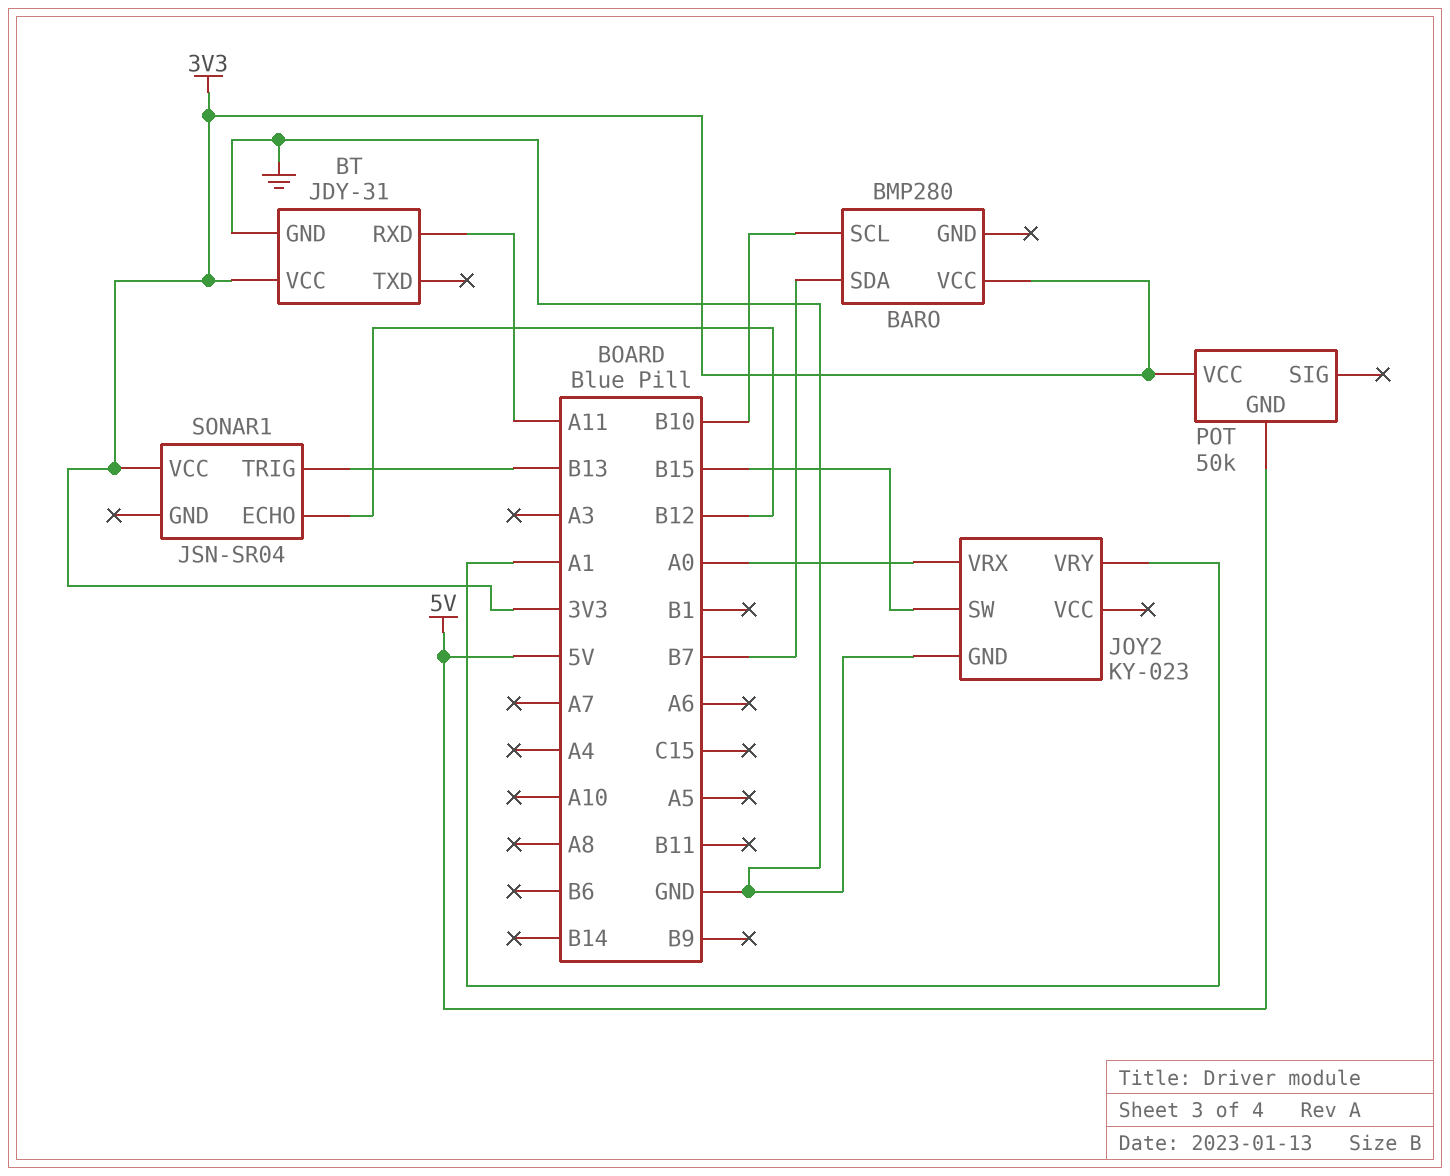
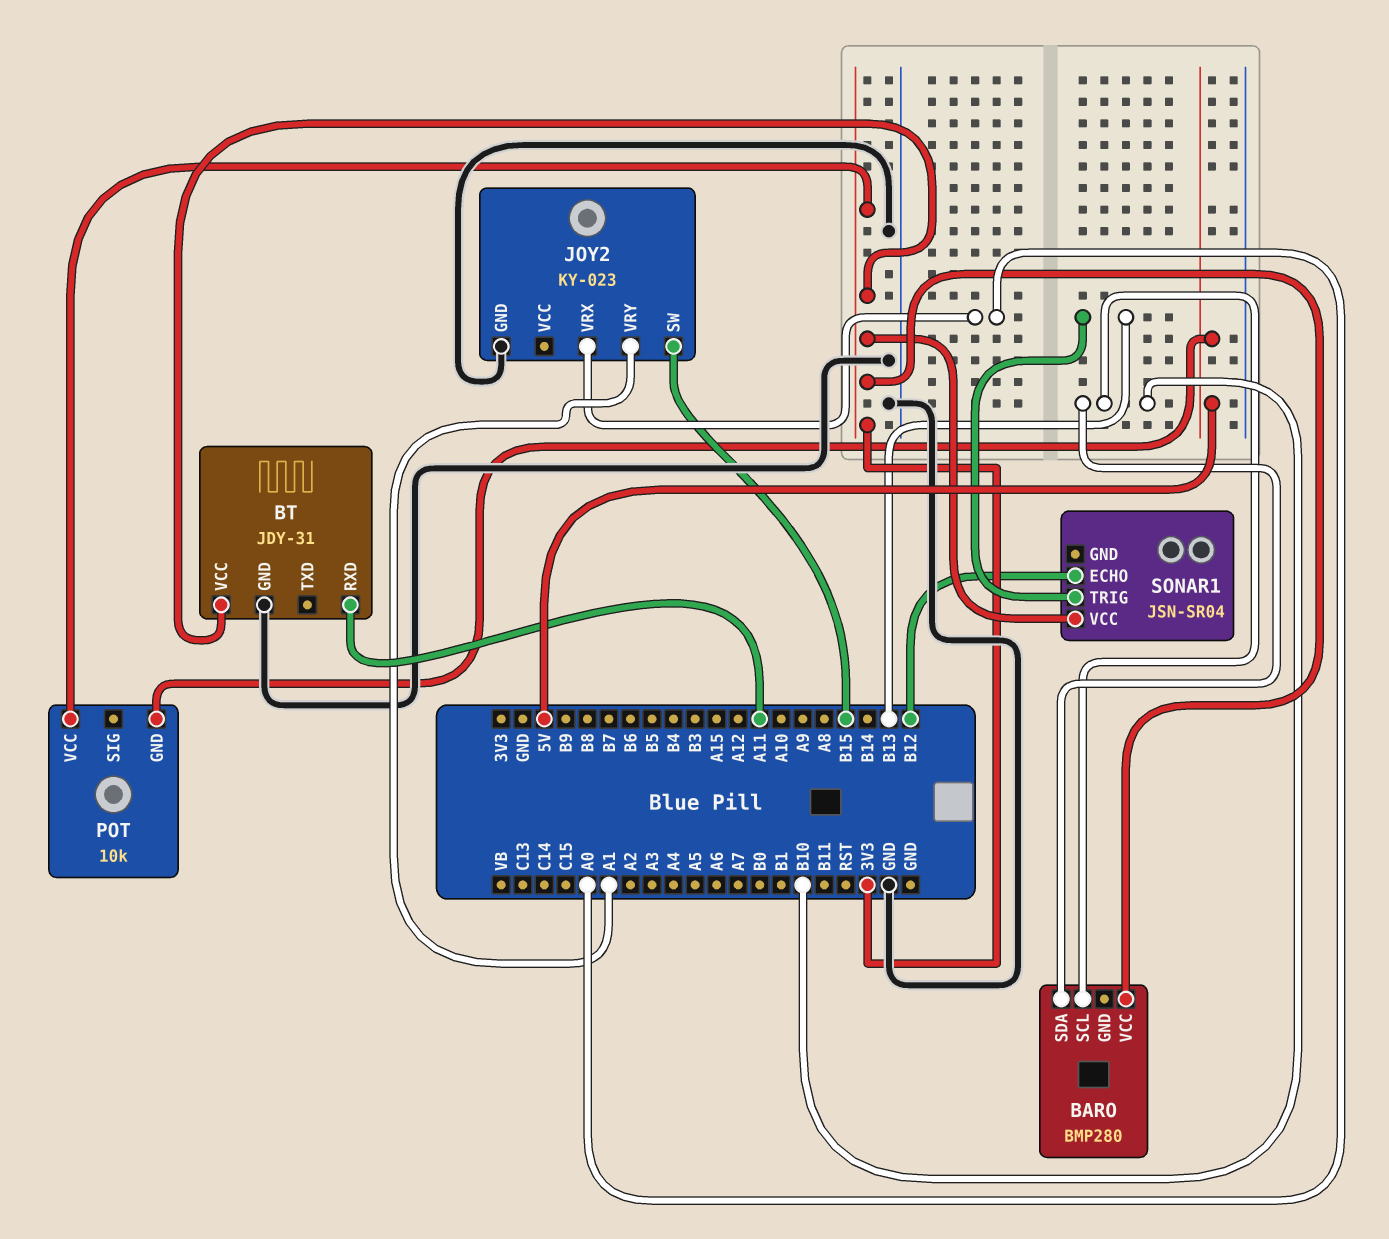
BARO pin SDA: B7 -> B10
POT: 50k -> 10k

